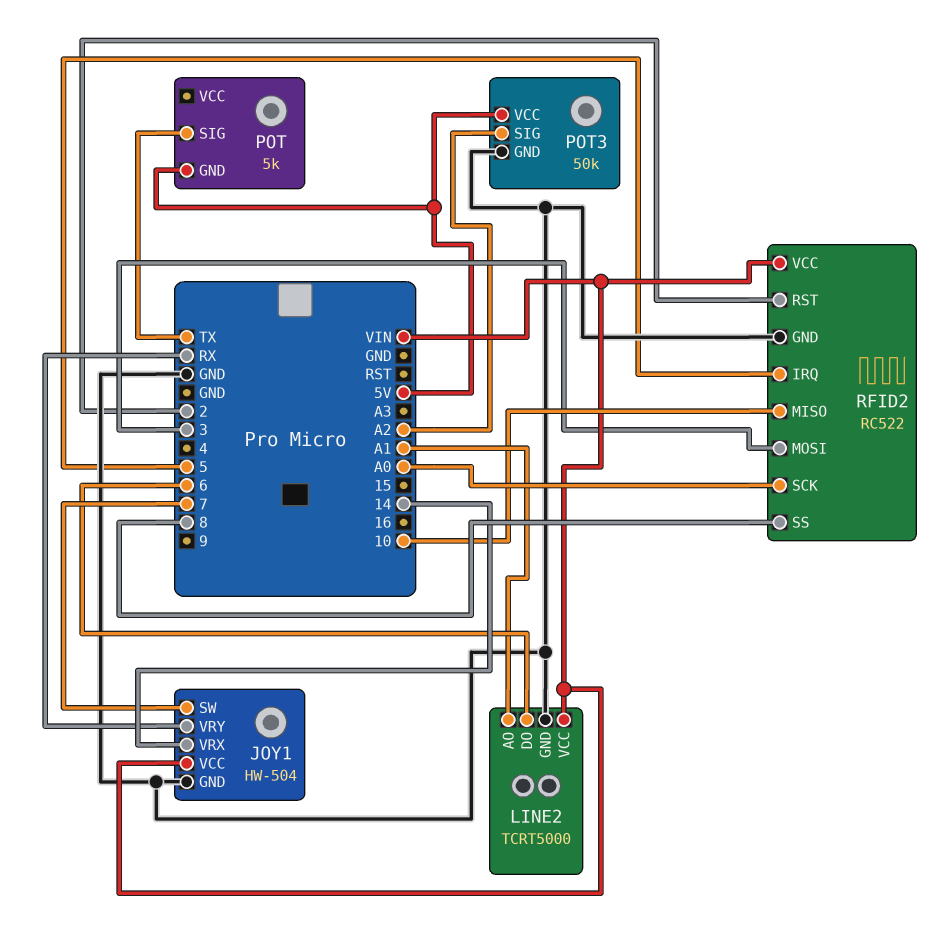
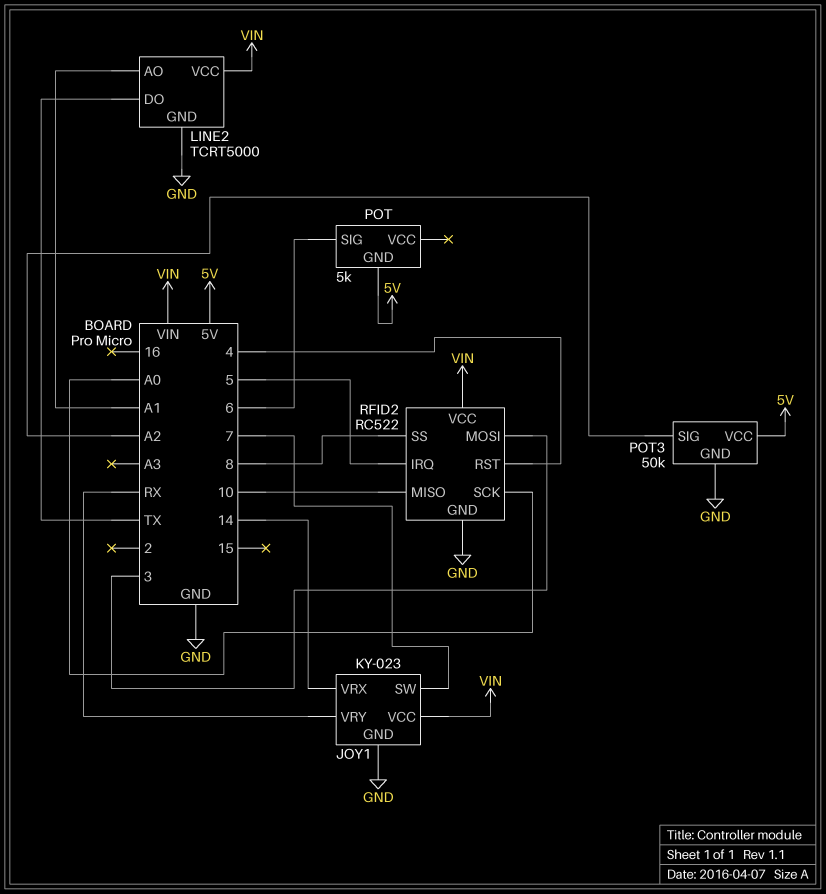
JOY1: HW-504 -> KY-023
LINE2 pin DO: 6 -> TX
POT pin SIG: TX -> 6
RFID2 pin RST: 2 -> 4

